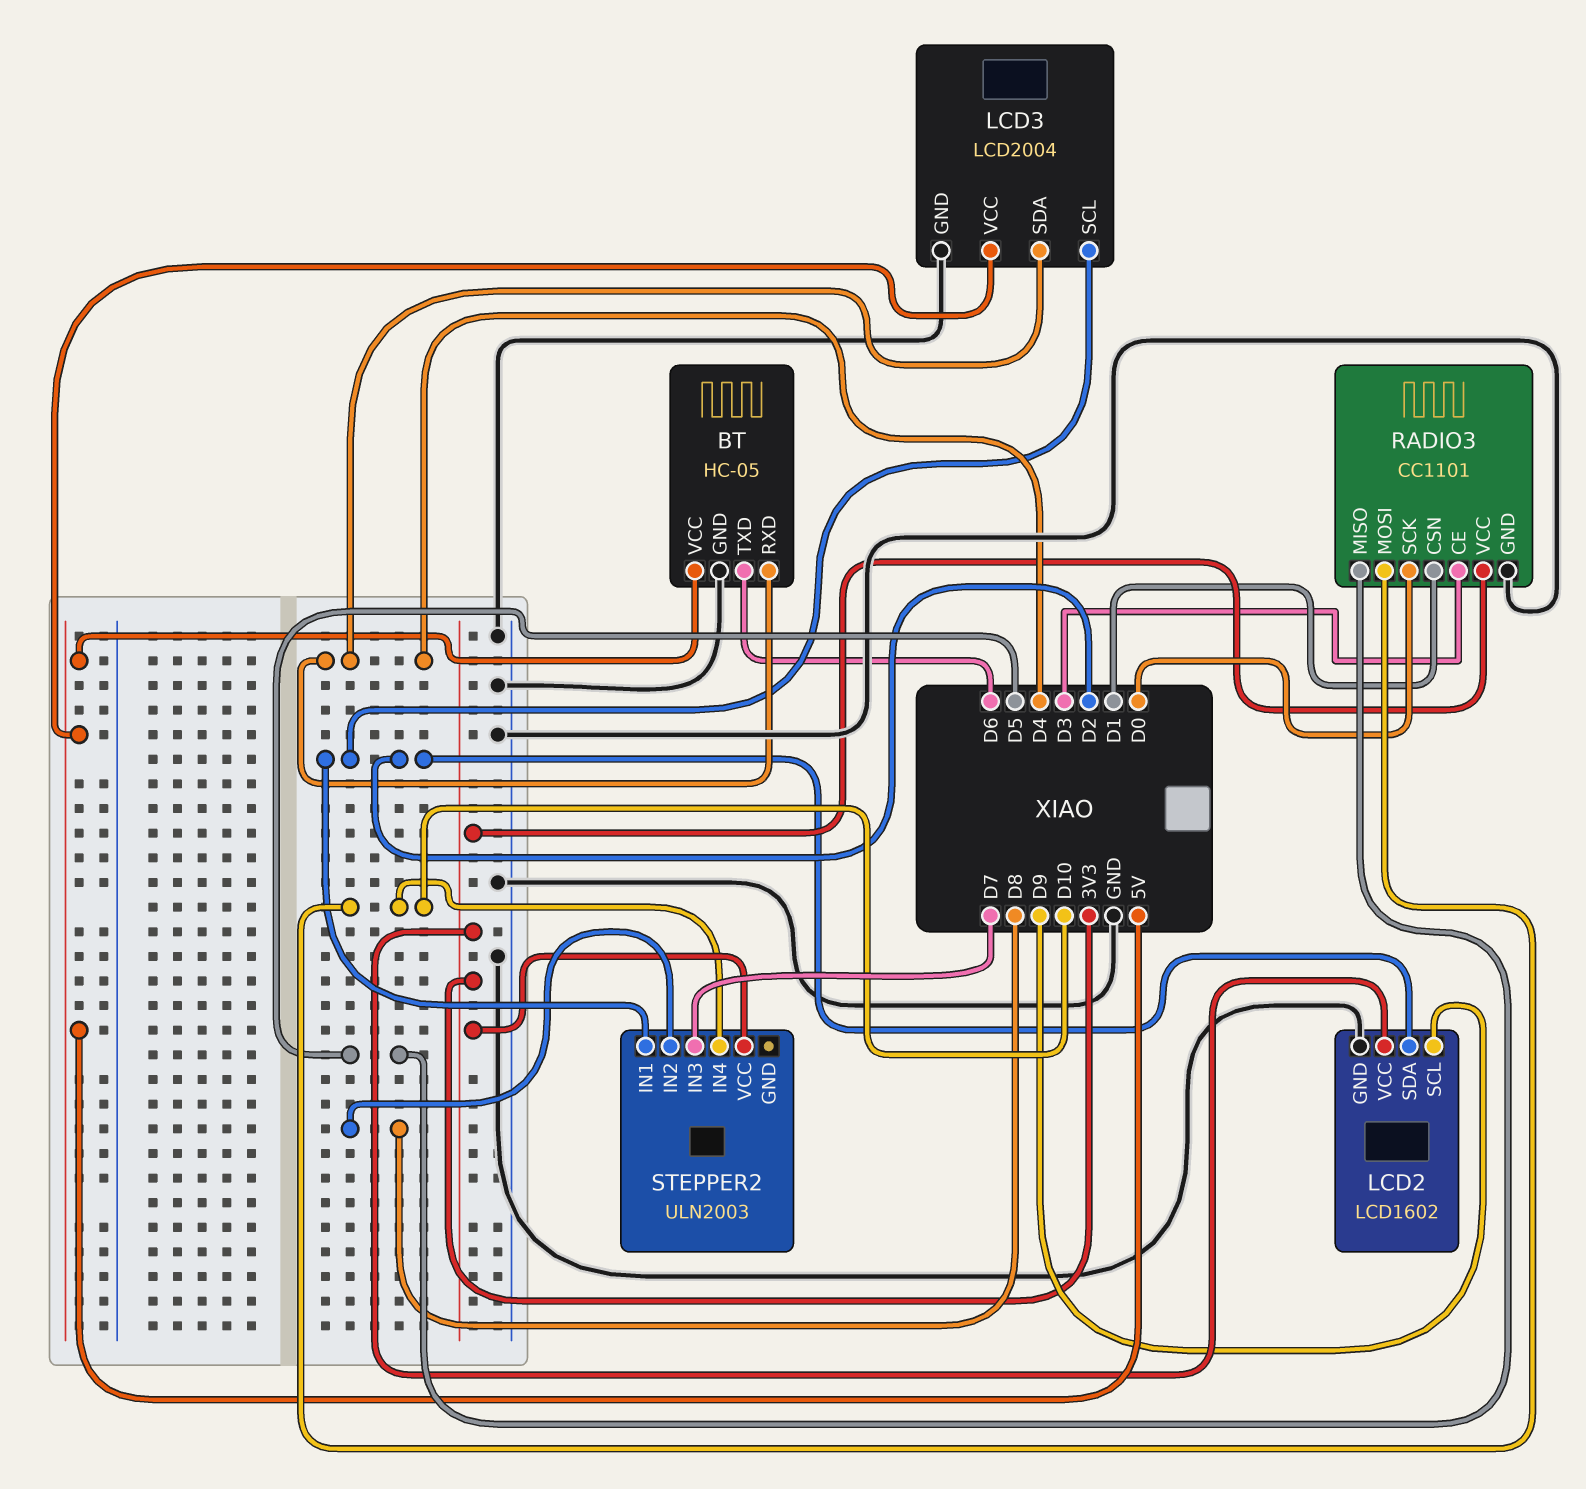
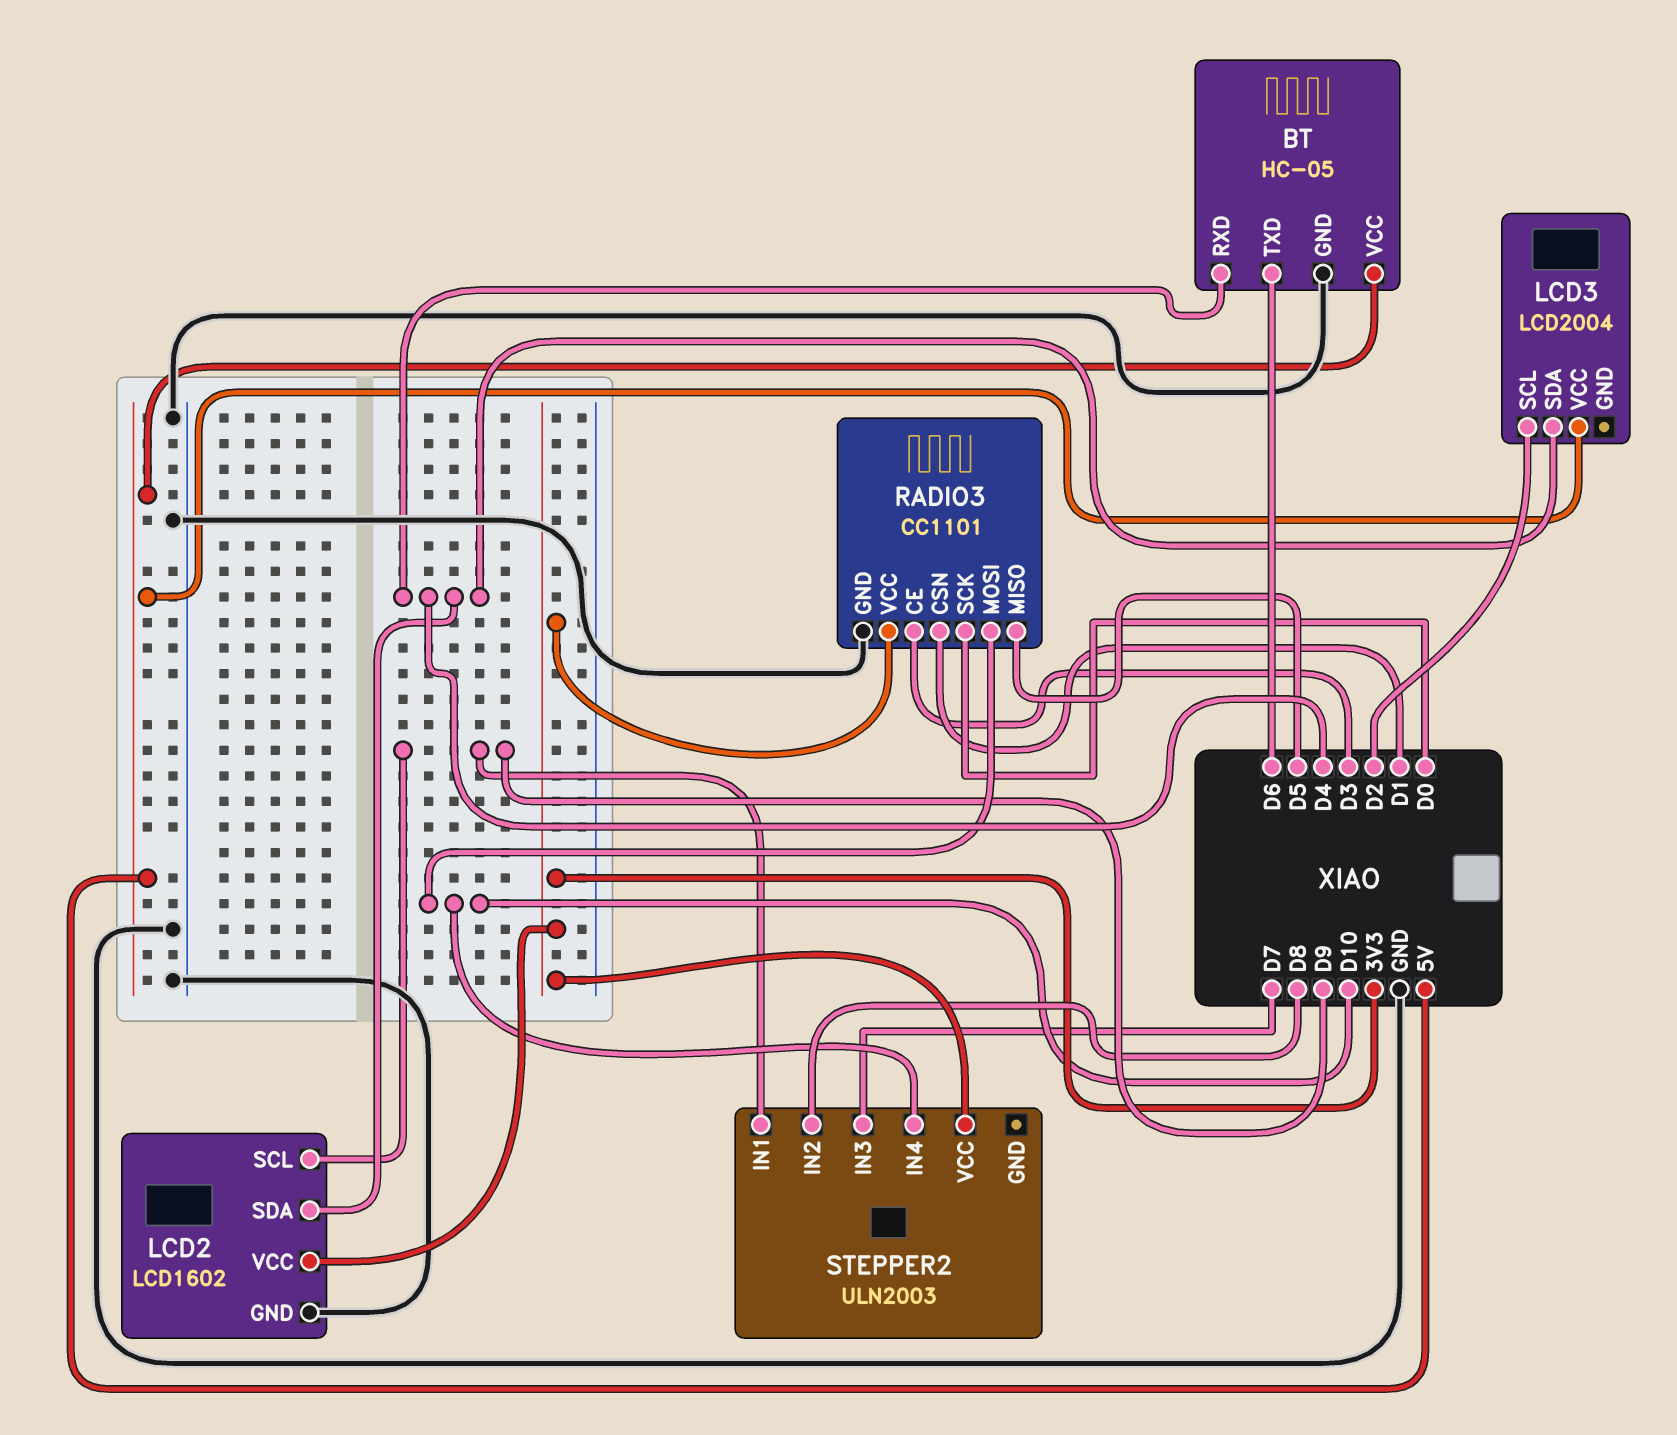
LCD2 pin SDA: D2 -> D4
LCD3 pin GND: GND -> none
STEPPER2 pin IN1: D2 -> D9

